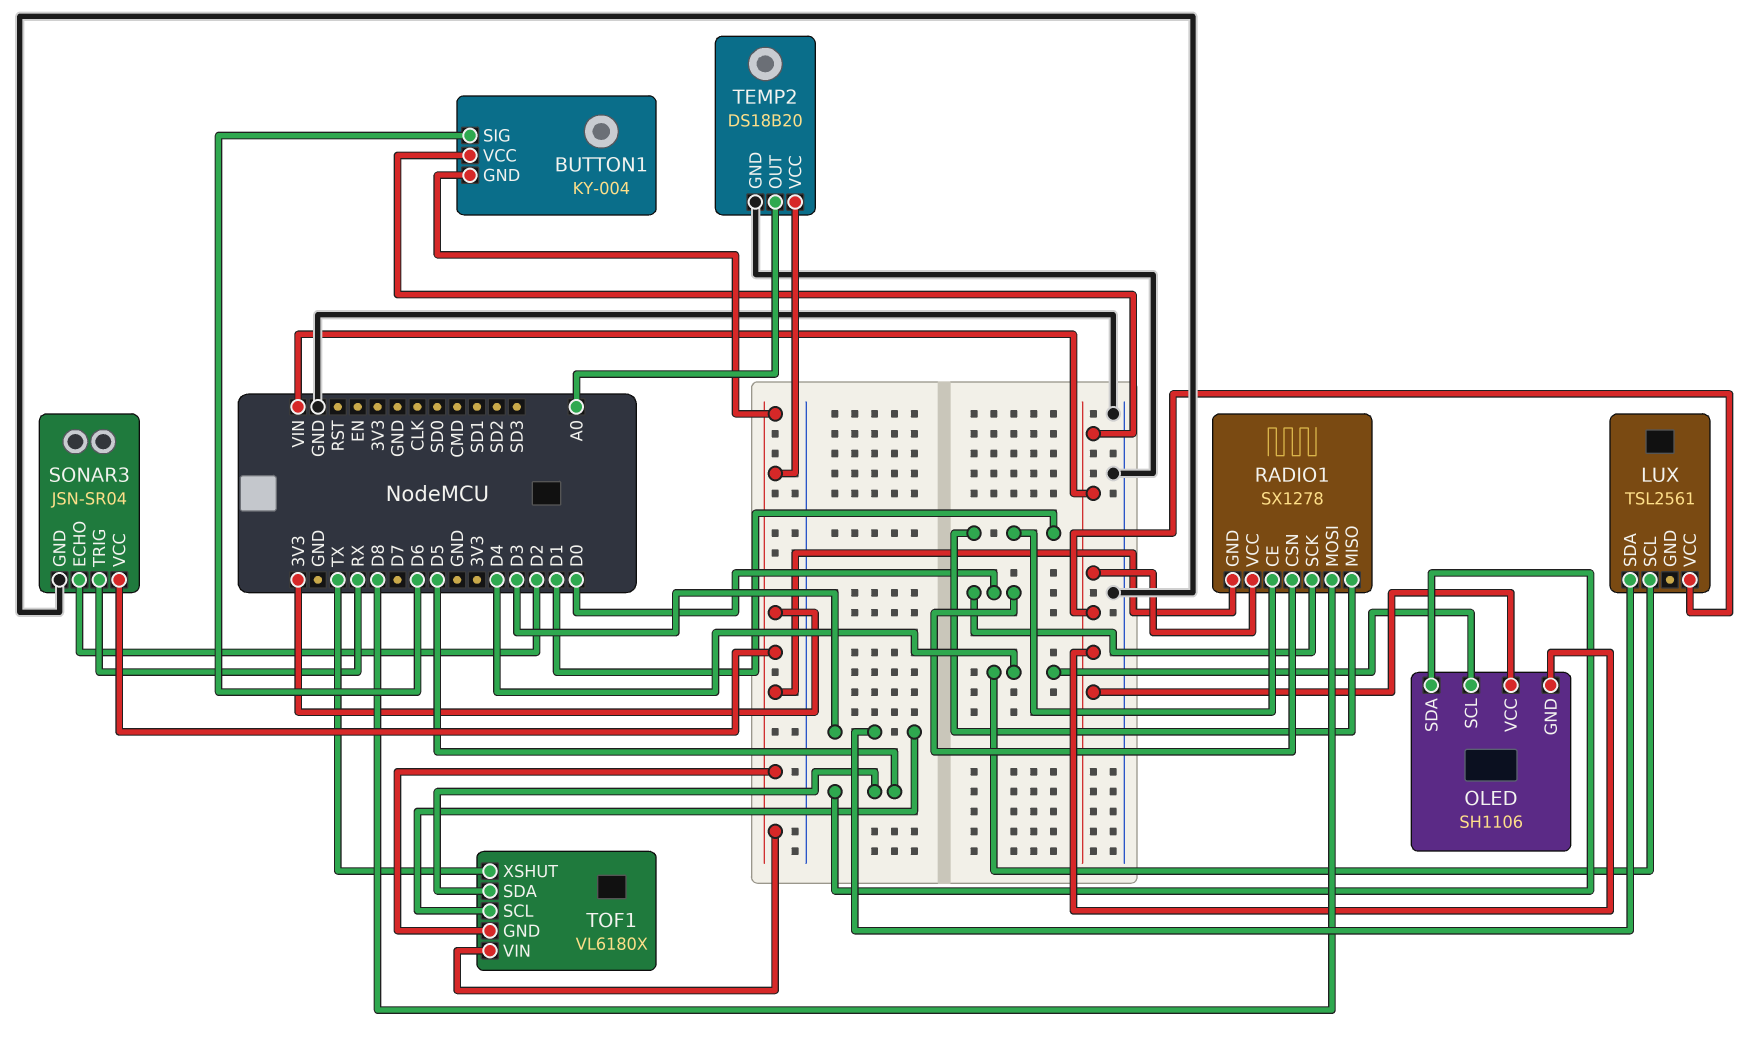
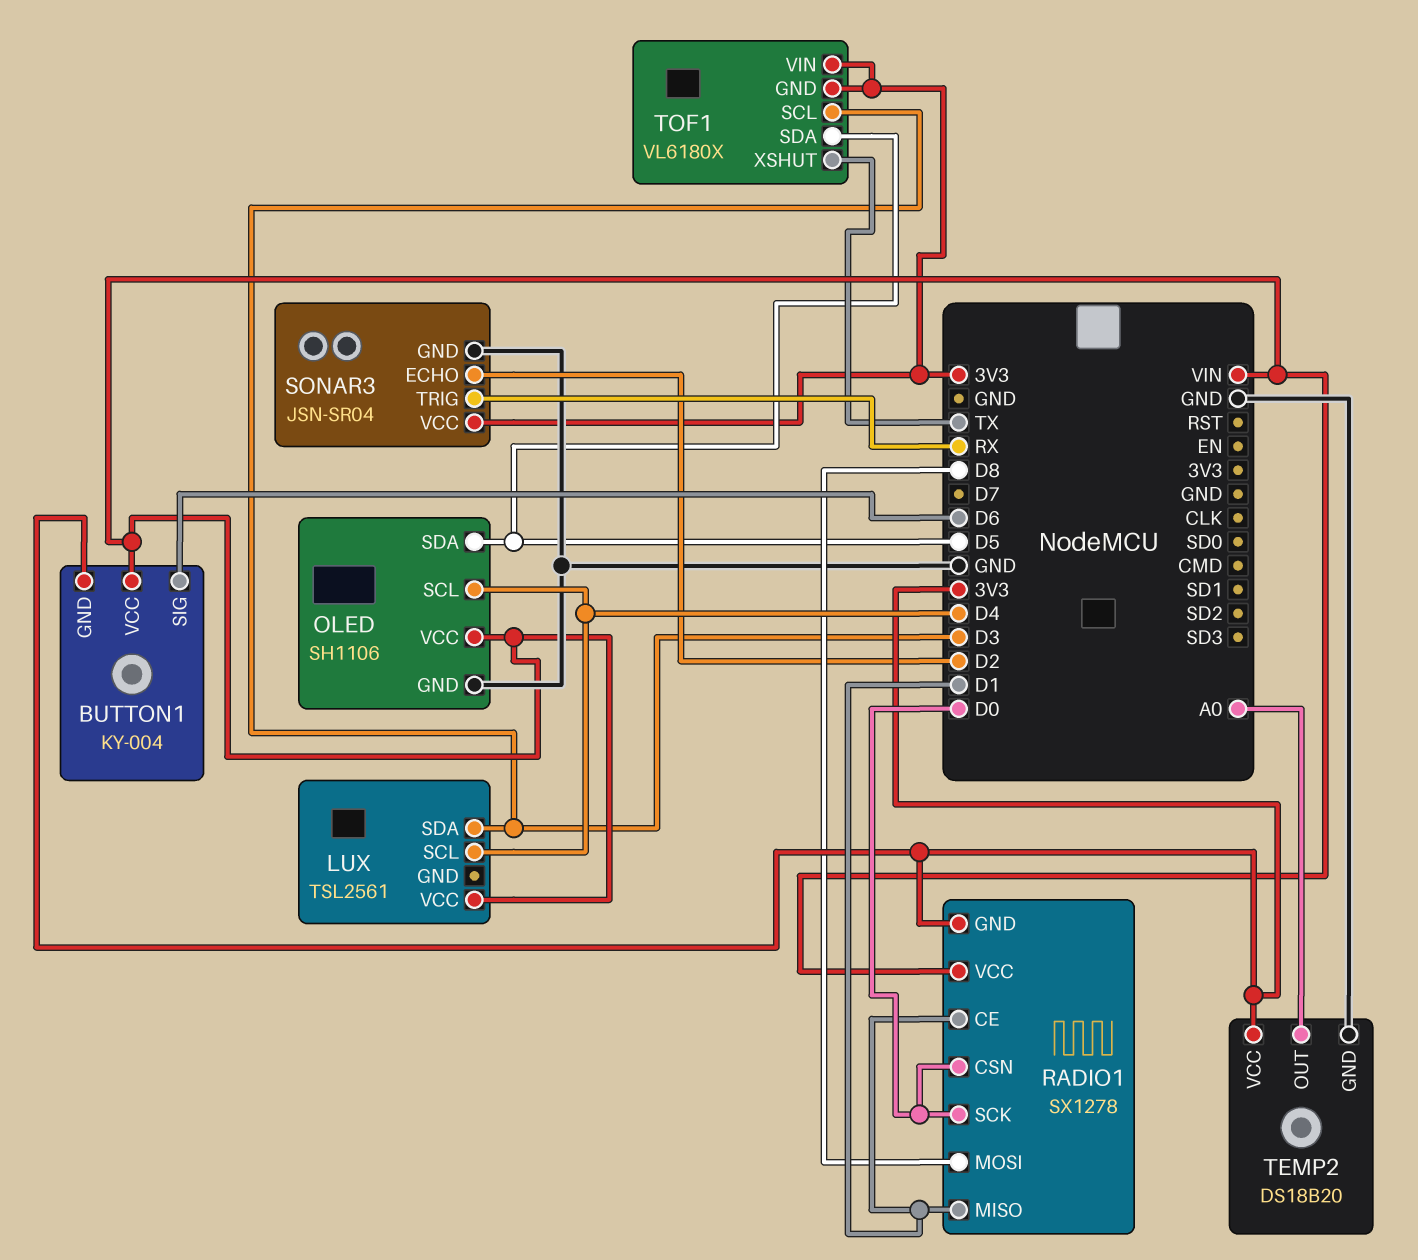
OLED pin GND: VIN -> GND

